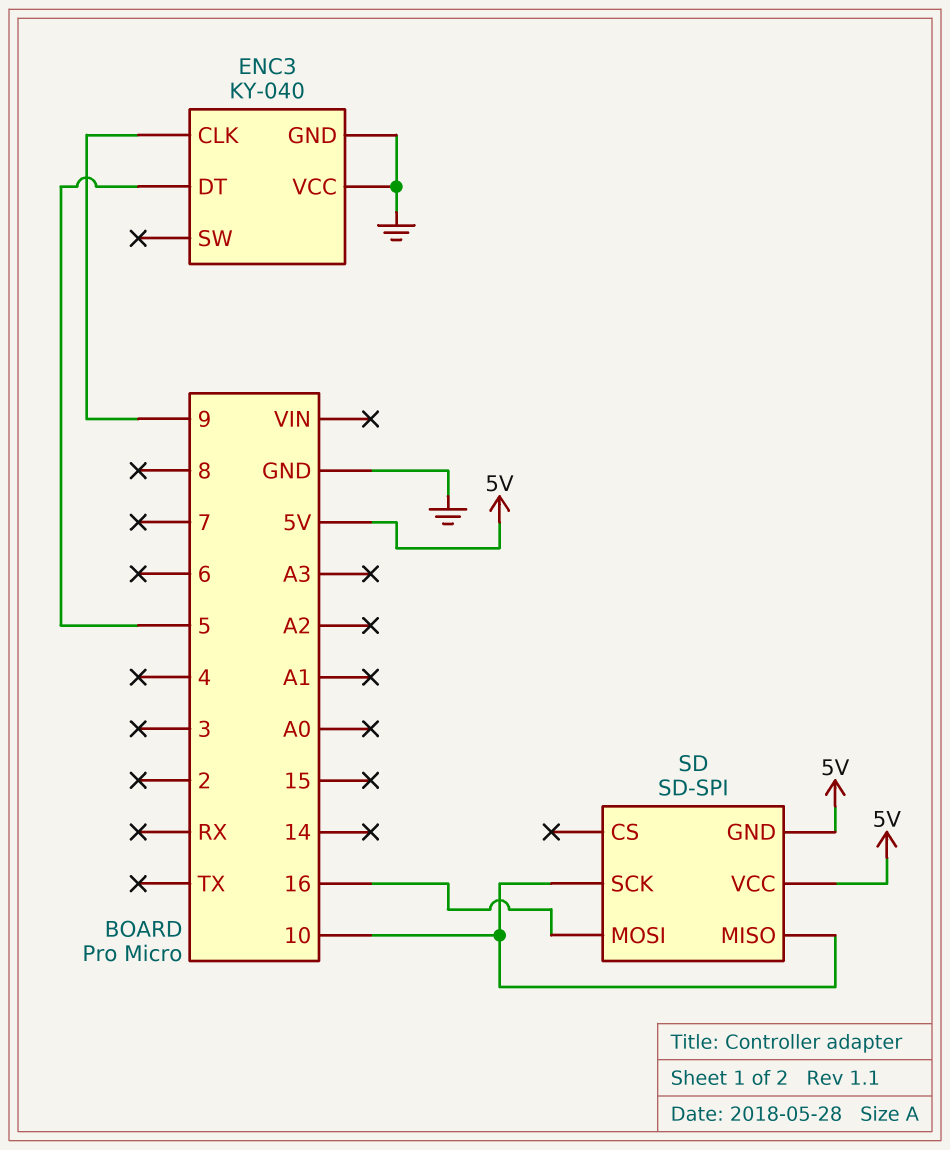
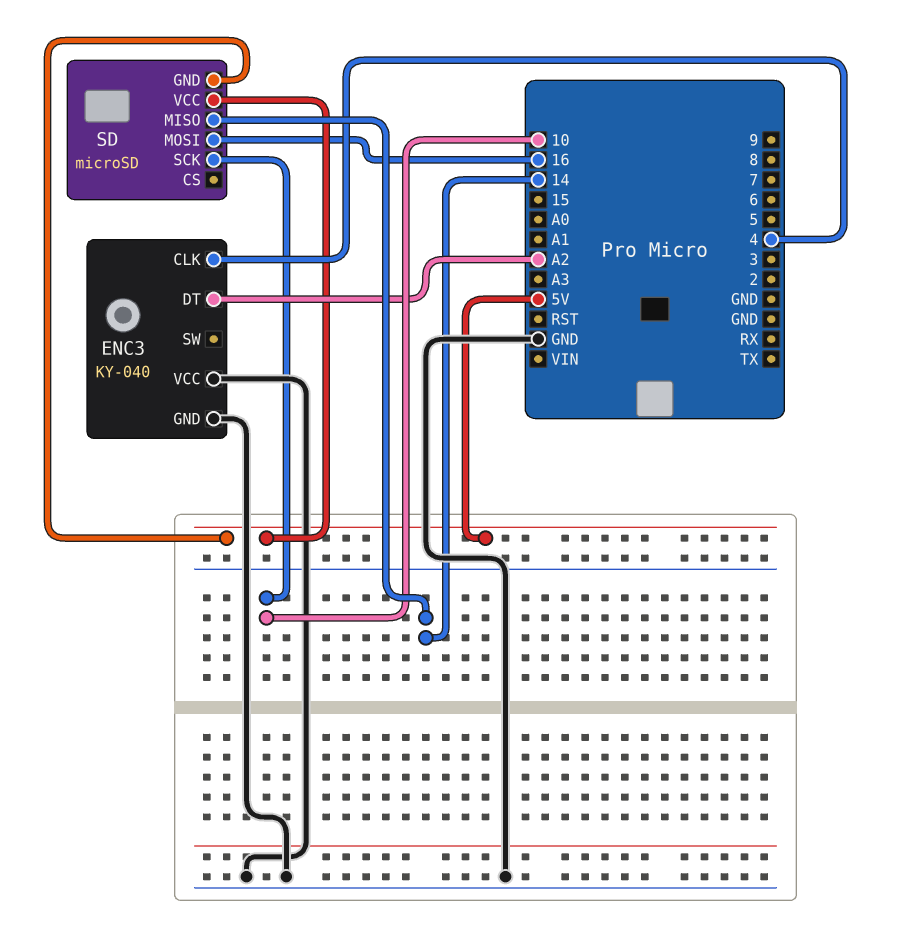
ENC3 pin CLK: 9 -> 4
ENC3 pin DT: 5 -> A2
SD: SD-SPI -> microSD
SD pin MISO: 10 -> 14

